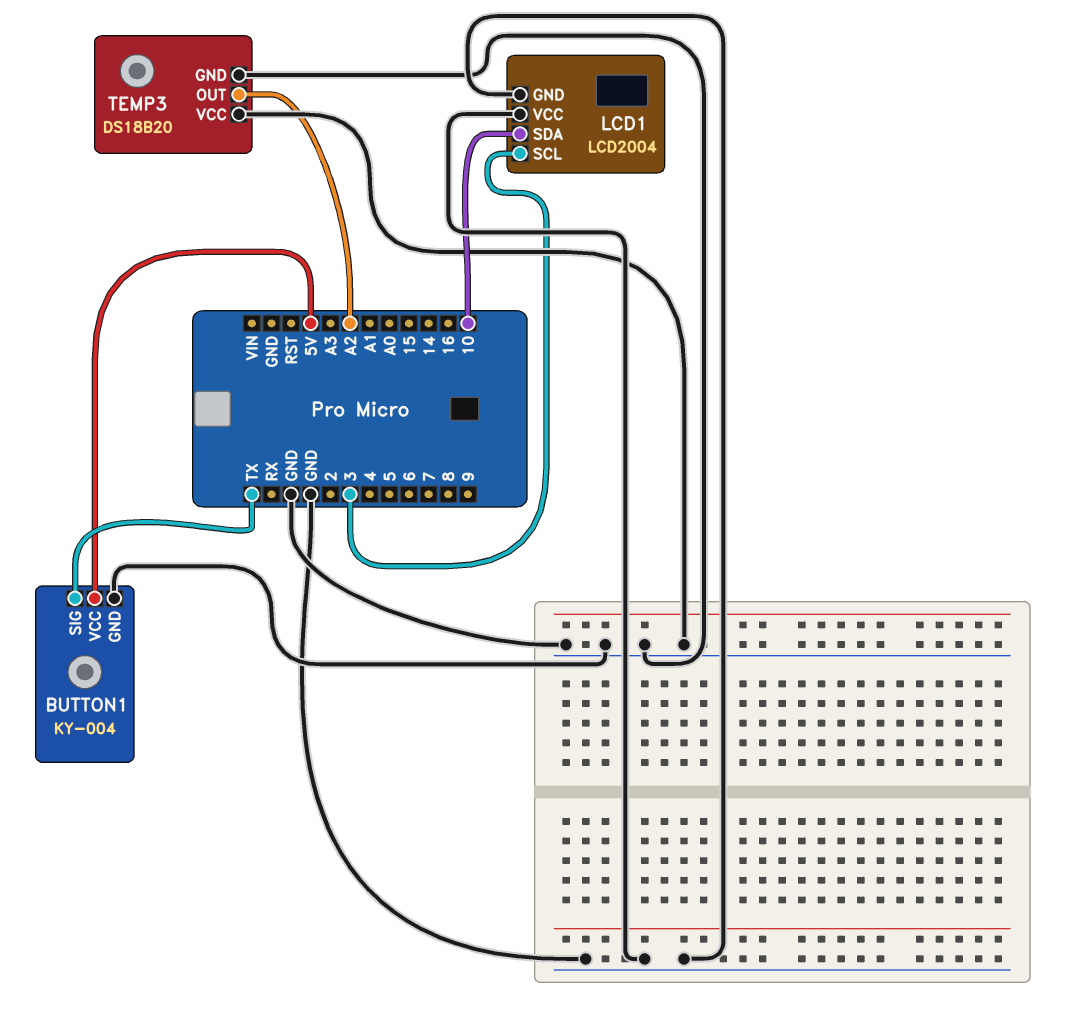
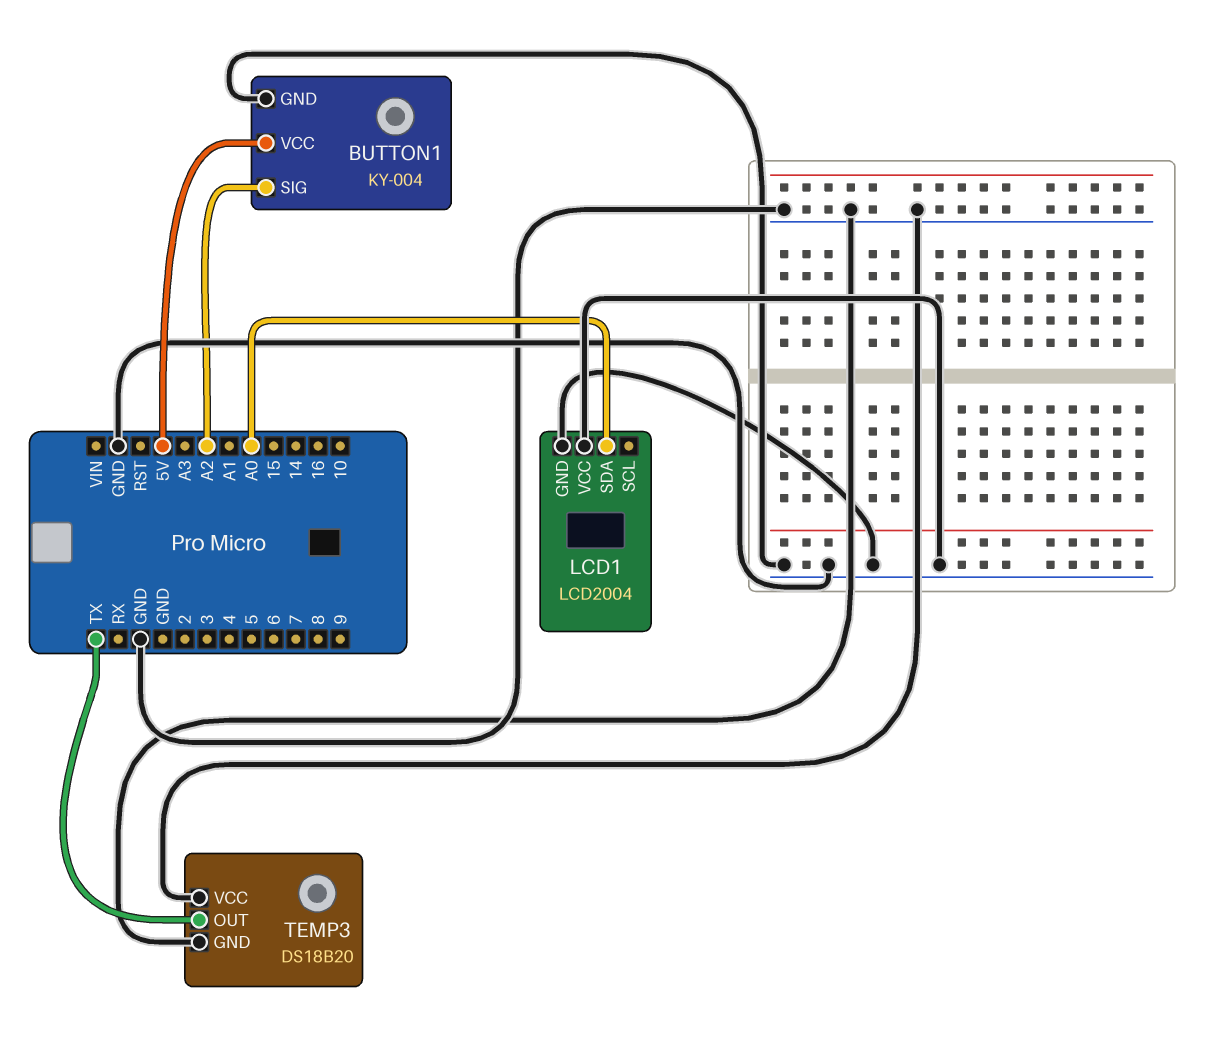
BUTTON1 pin SIG: TX -> A2
LCD1 pin SCL: 3 -> none
LCD1 pin SDA: 10 -> A0
TEMP3 pin OUT: A2 -> TX

